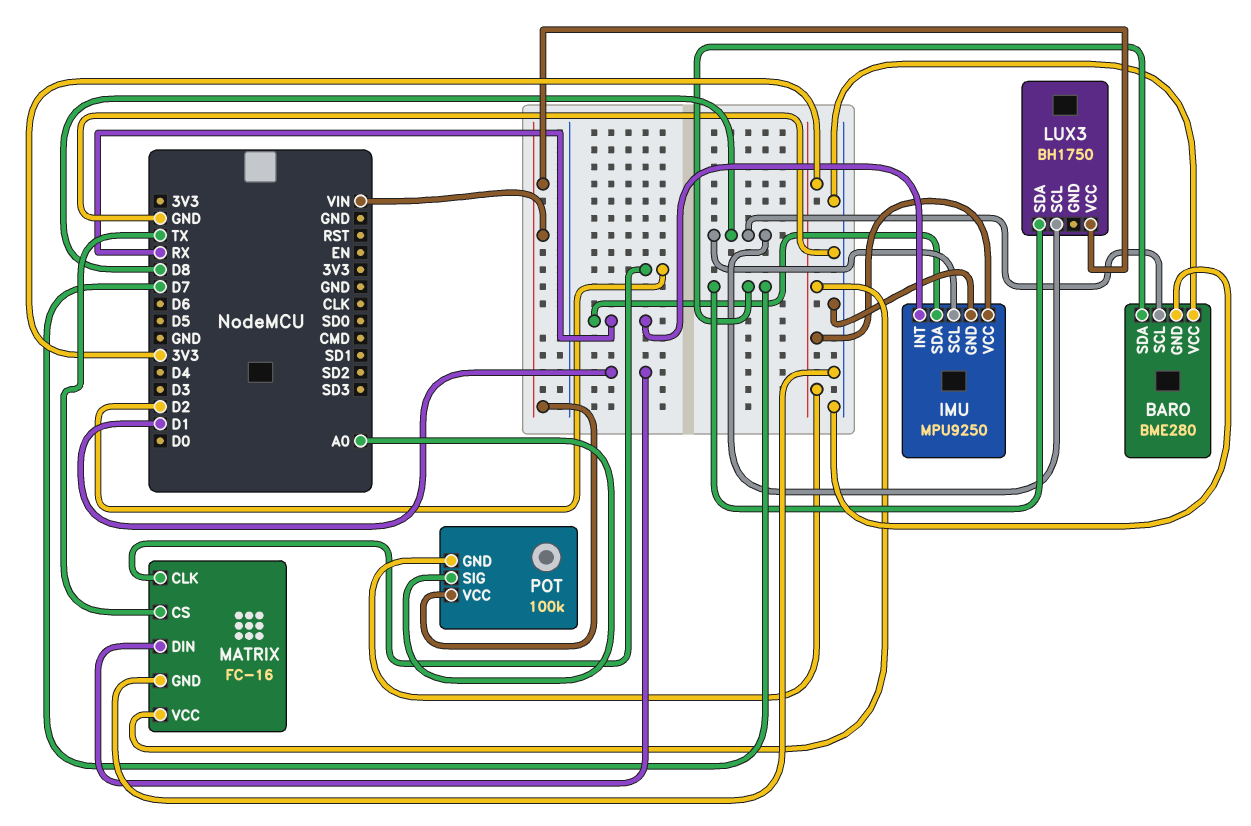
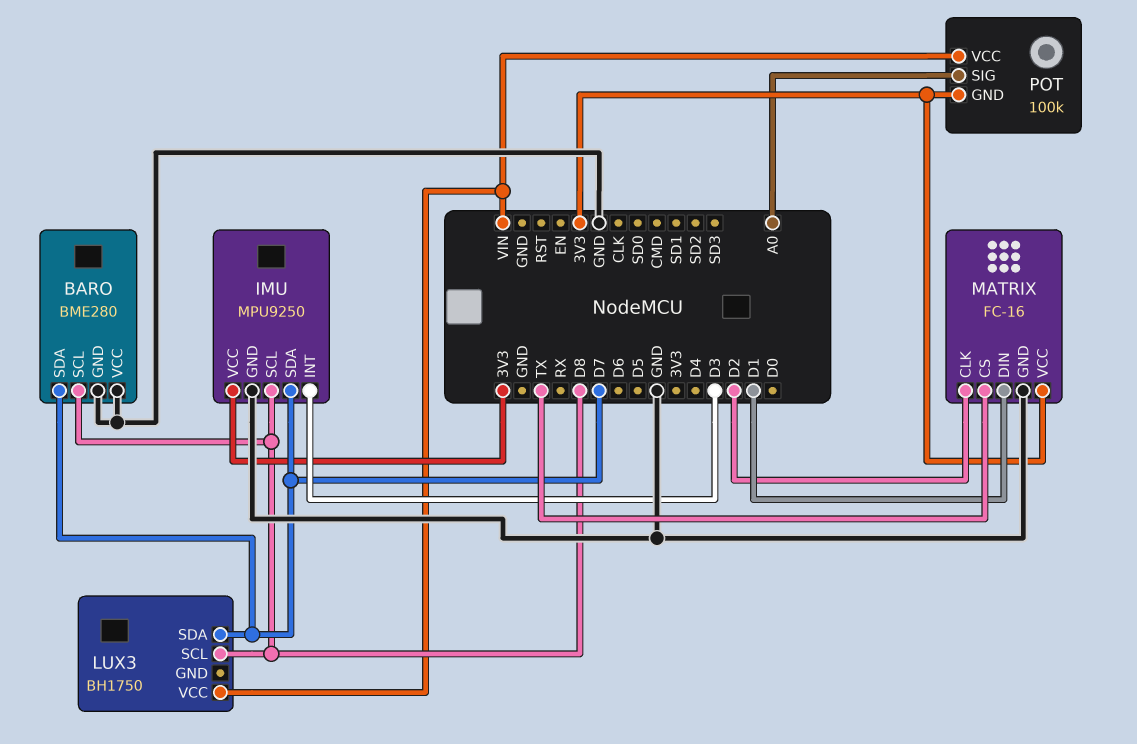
IMU pin INT: RX -> D3
IMU pin SDA: RX -> D7

